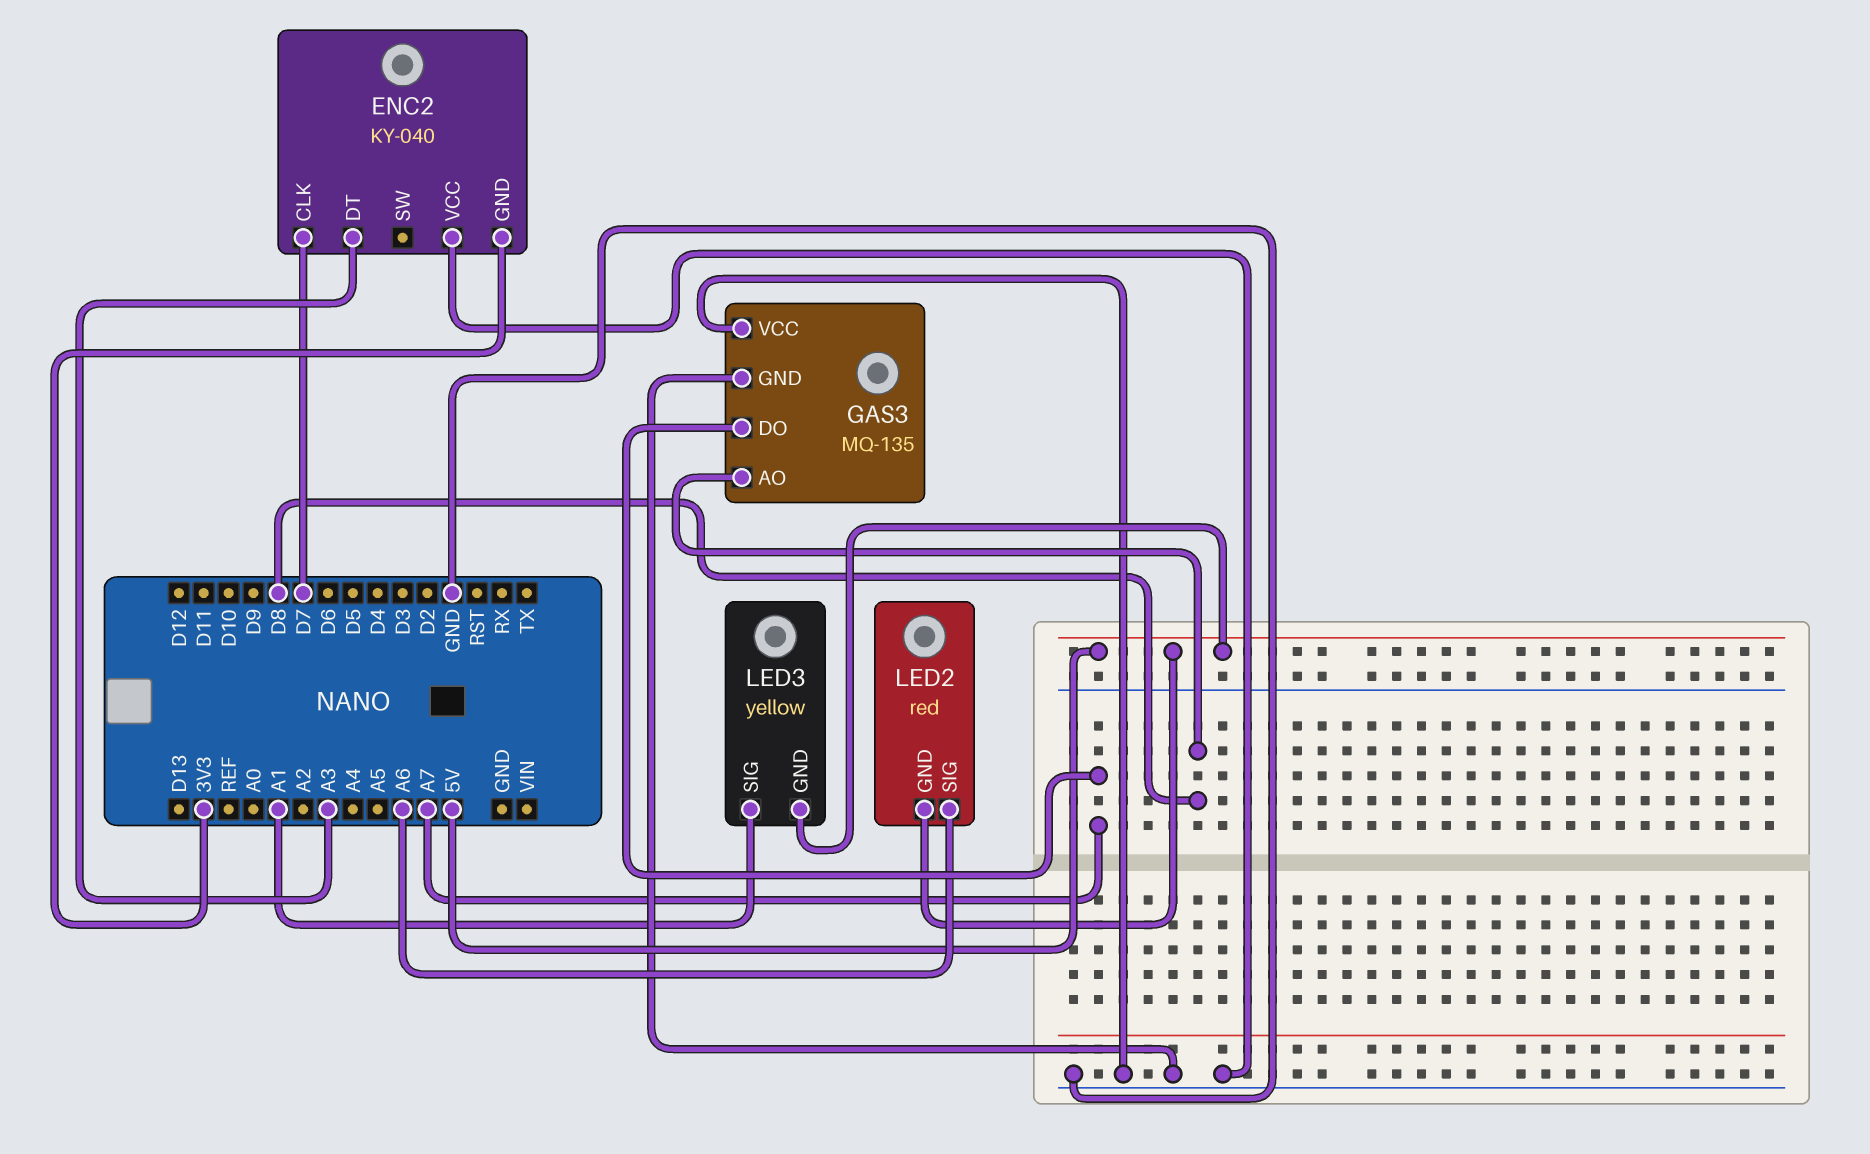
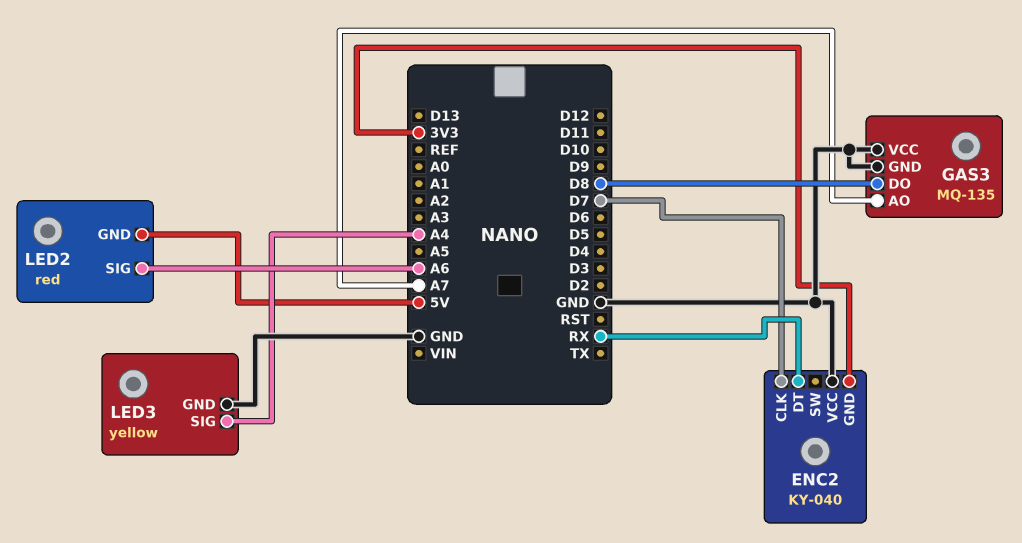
ENC2 pin DT: A3 -> RX
GAS3 pin AO: D8 -> A7
GAS3 pin DO: A7 -> D8
LED3 pin GND: 5V -> GND
LED3 pin SIG: A1 -> A4

